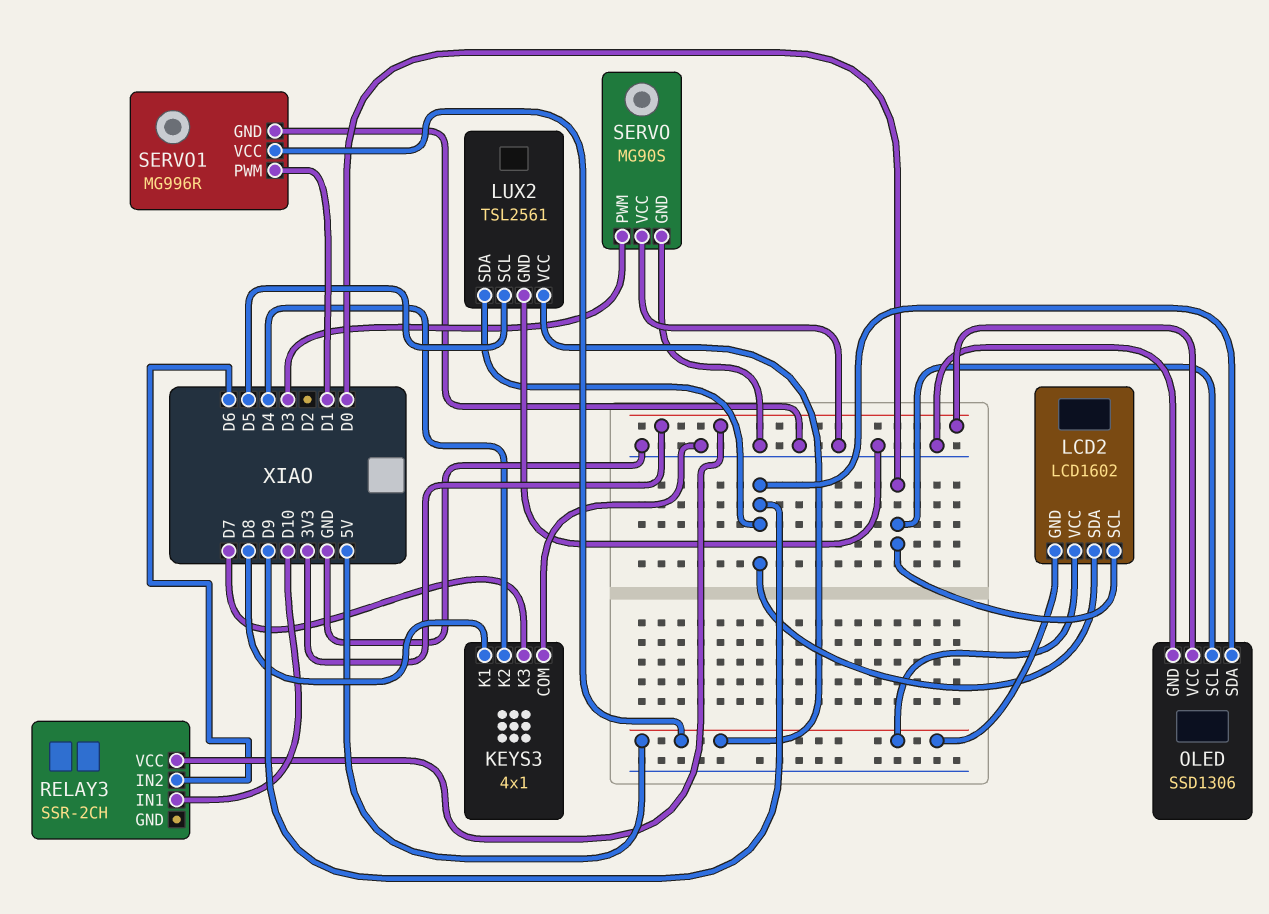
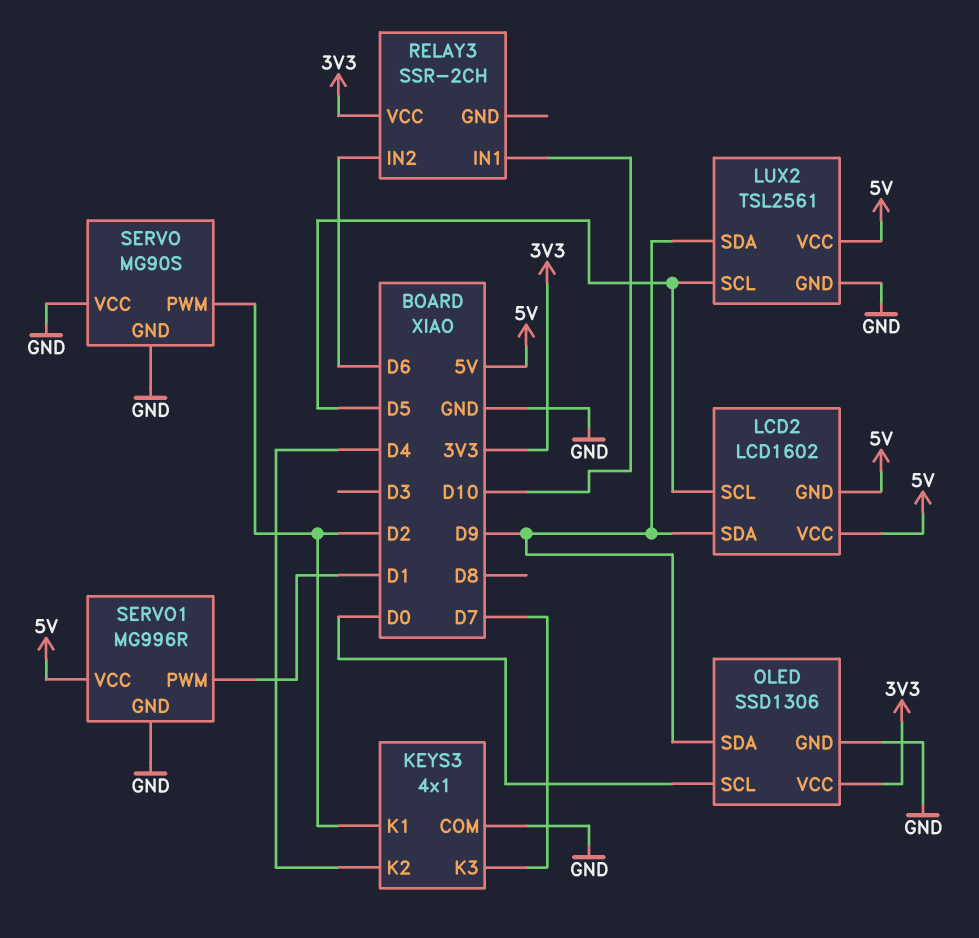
KEYS3 pin K1: D8 -> D2
LCD2 pin SCL: D0 -> D5
SERVO pin PWM: D3 -> D2

